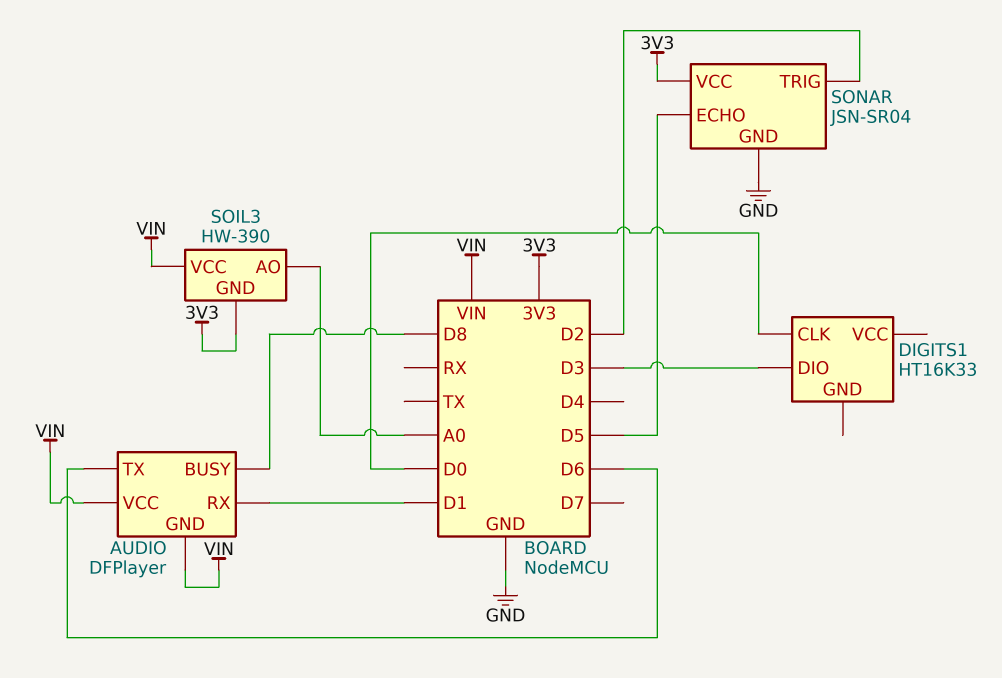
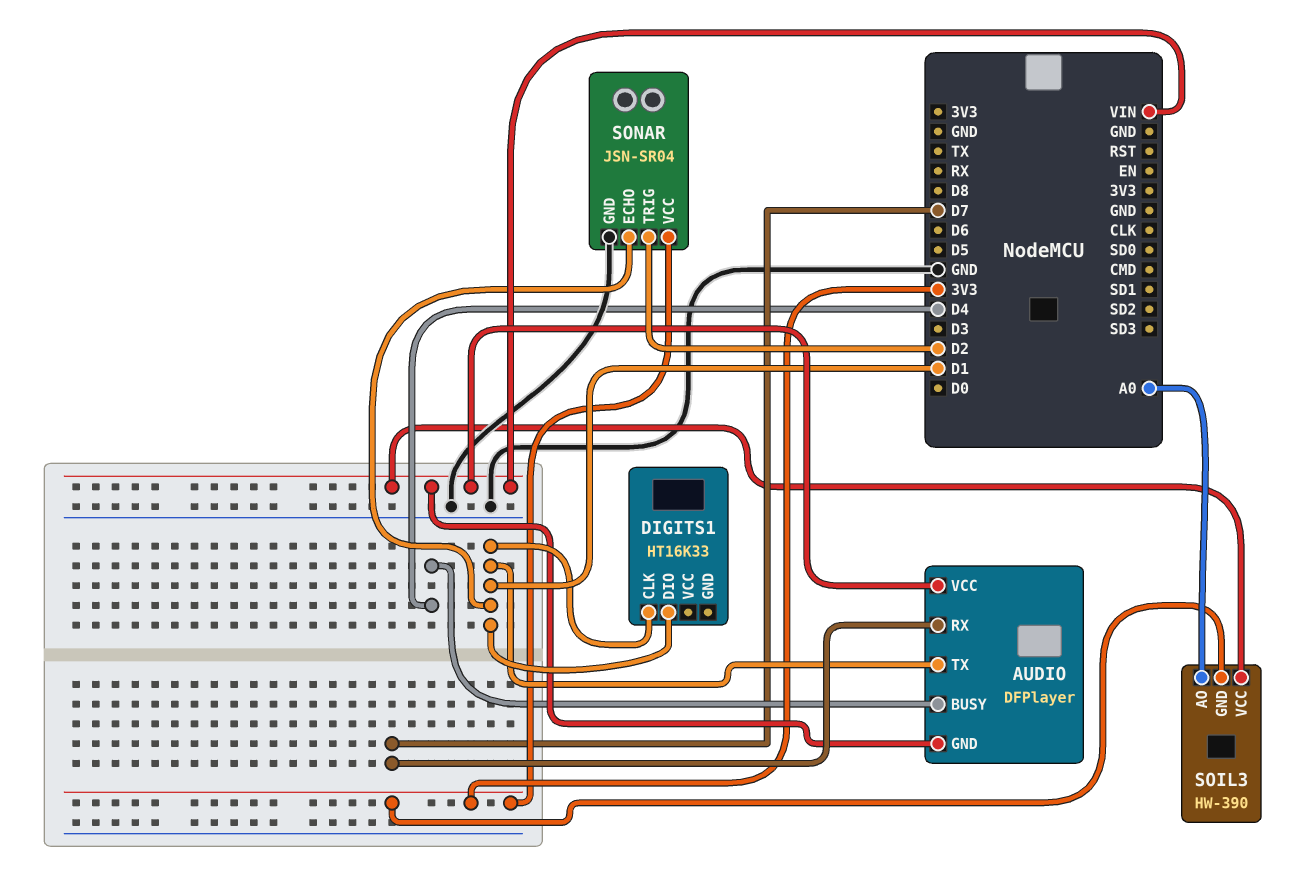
AUDIO pin BUSY: D8 -> D4
AUDIO pin RX: D1 -> D7
AUDIO pin TX: D6 -> D1
DIGITS1 pin CLK: D0 -> D1
DIGITS1 pin DIO: D3 -> D1
SONAR pin ECHO: D5 -> D1

